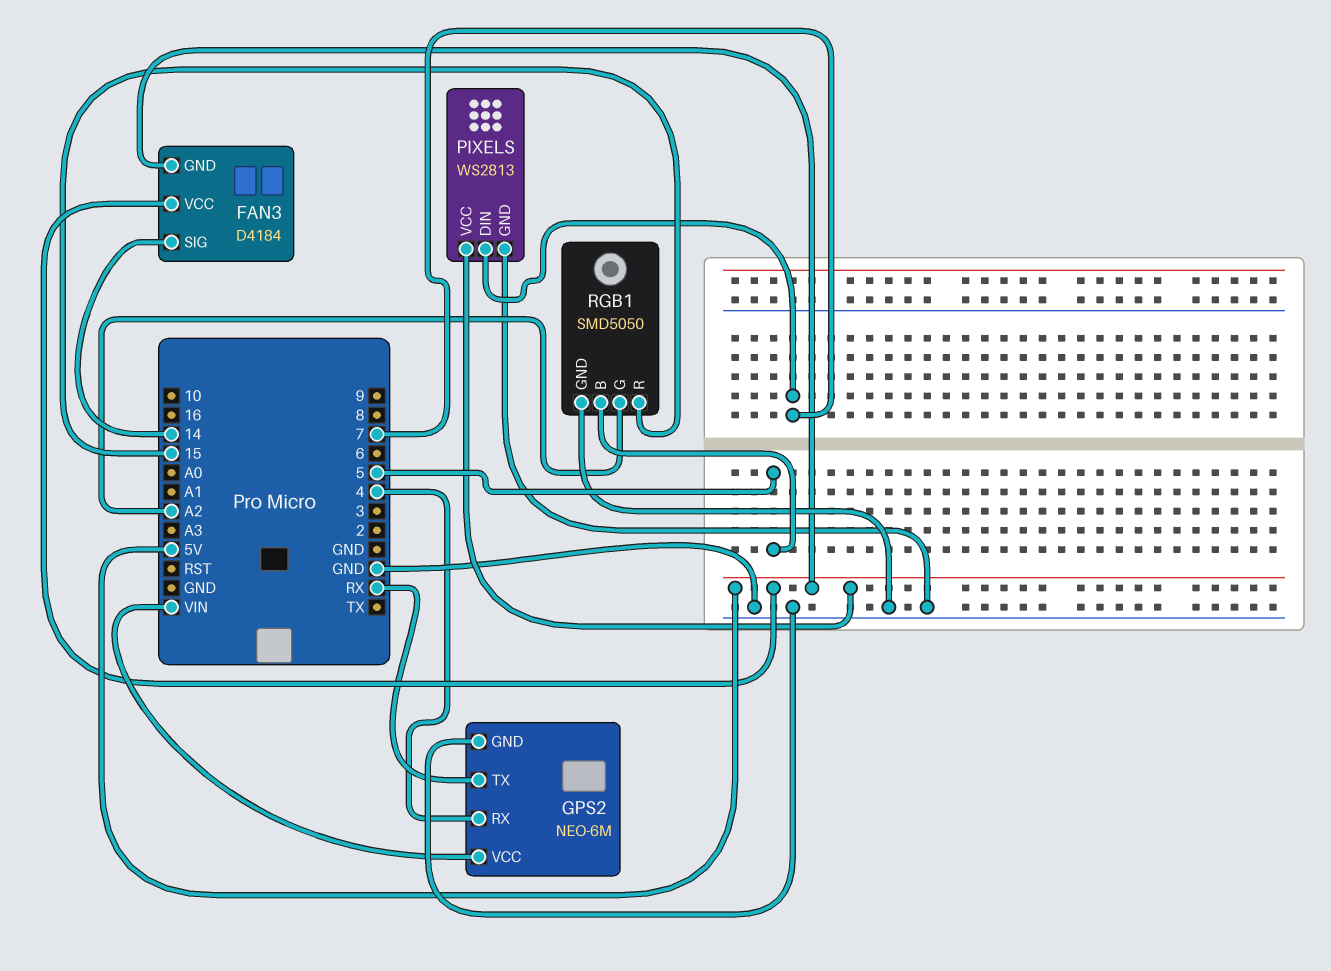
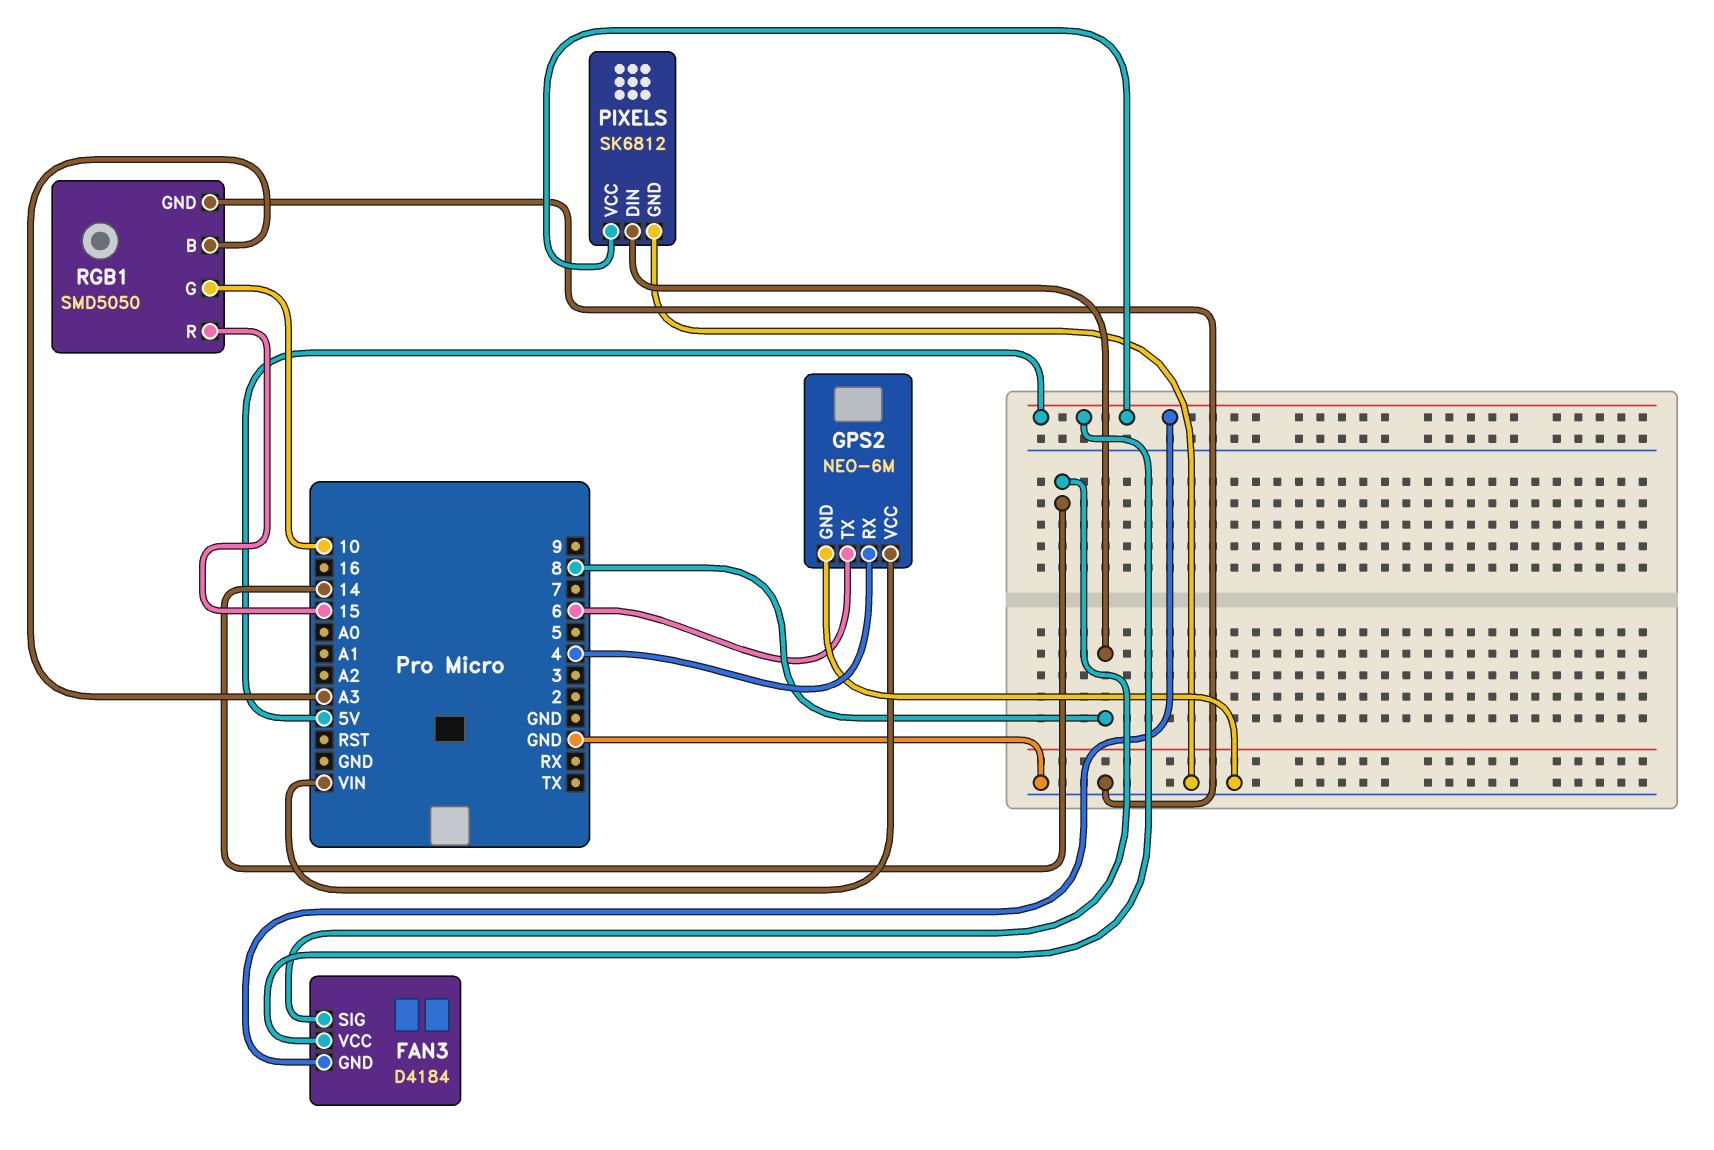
GPS2 pin TX: RX -> 6
PIXELS: WS2813 -> SK6812
PIXELS pin DIN: 7 -> 8
RGB1 pin B: 5 -> A3
RGB1 pin G: A2 -> 10

